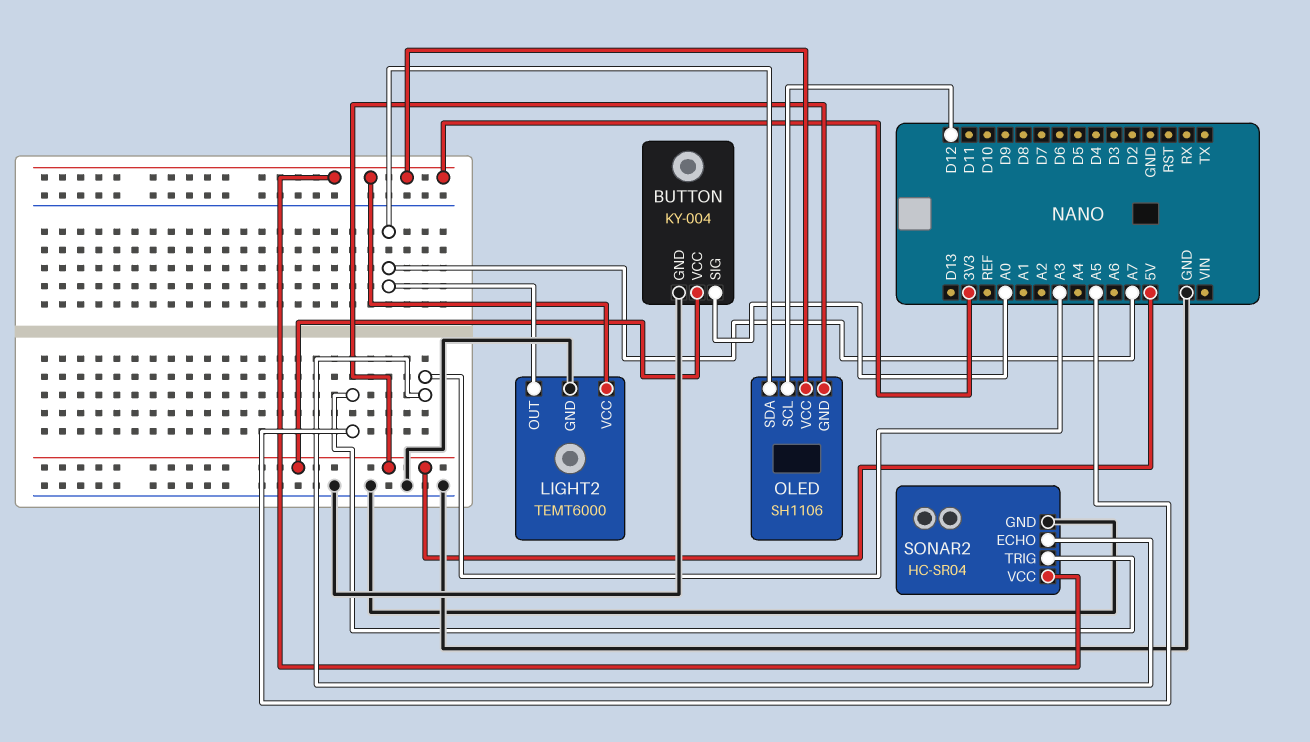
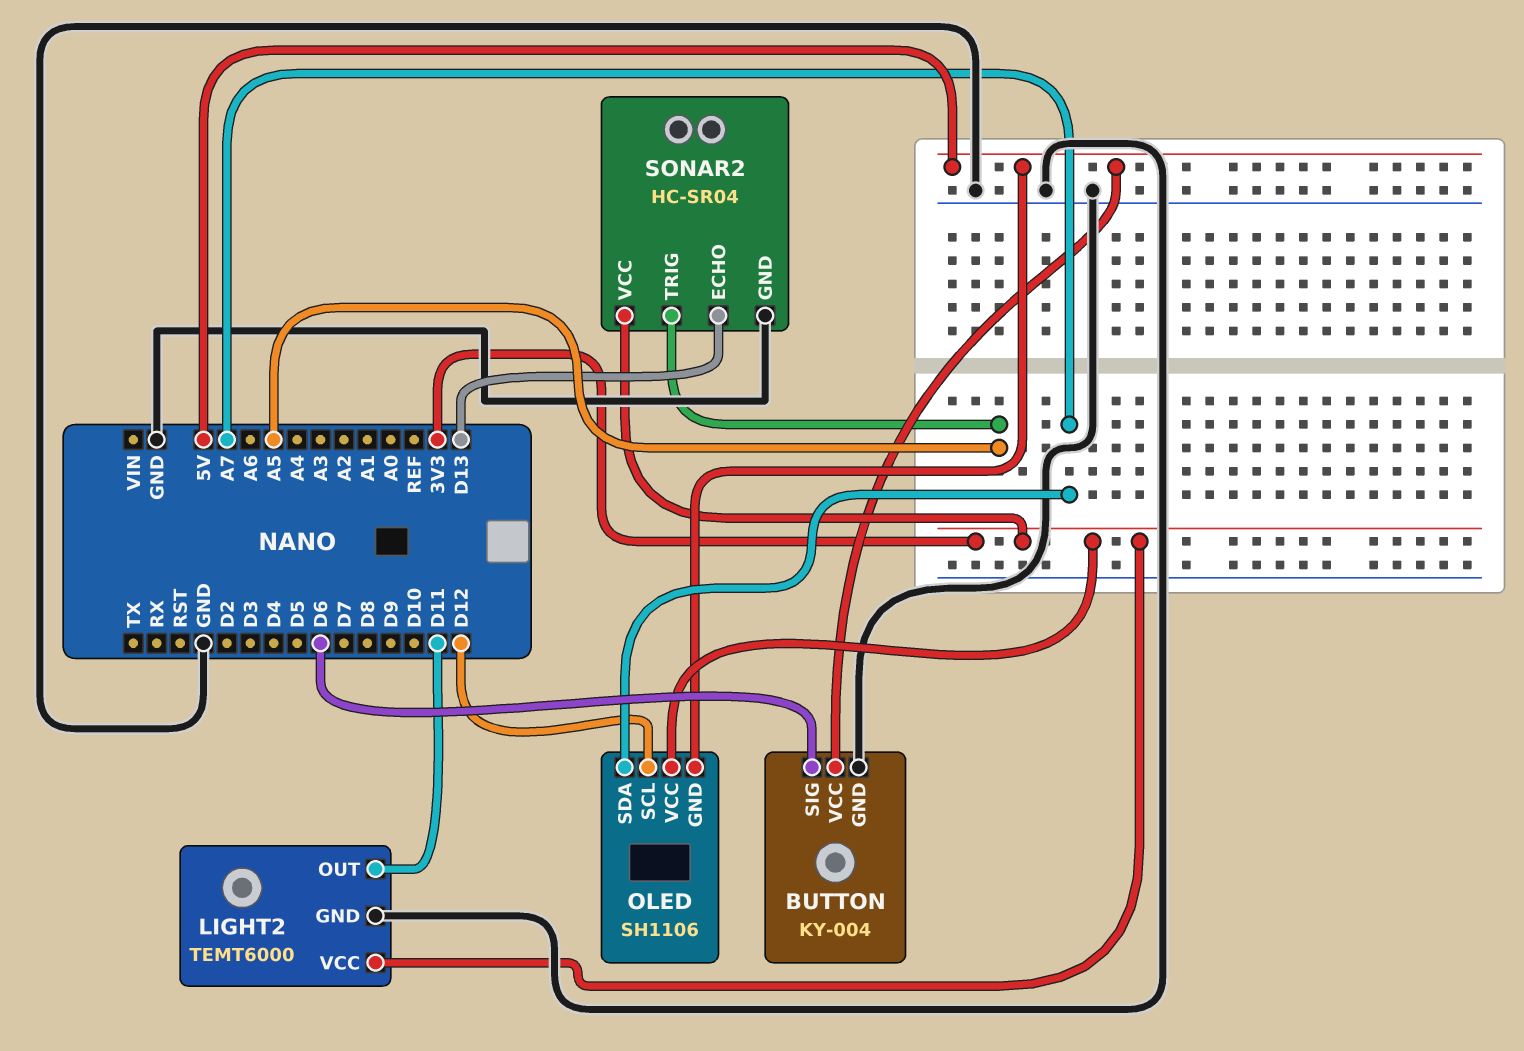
BUTTON pin SIG: A0 -> D6
LIGHT2 pin OUT: A7 -> D11
SONAR2 pin ECHO: A3 -> D13

